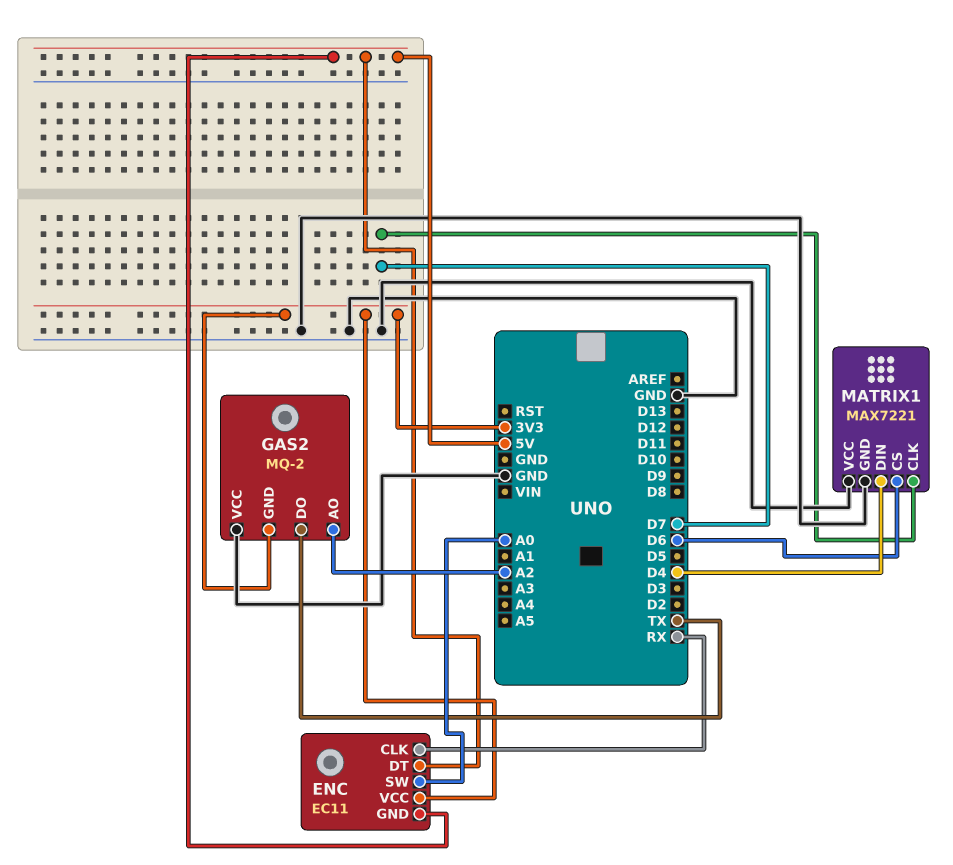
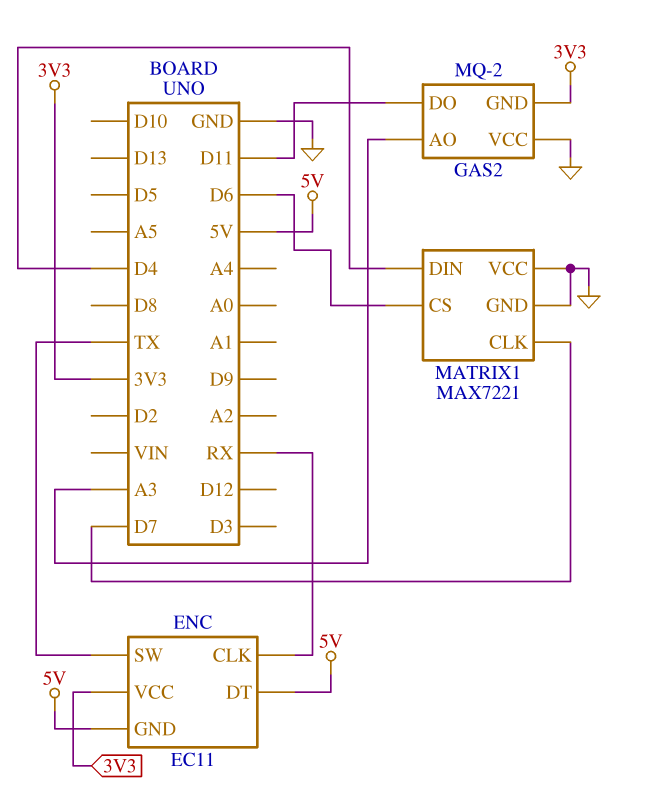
ENC pin SW: A0 -> TX
GAS2 pin AO: A2 -> A3
GAS2 pin DO: TX -> D11

